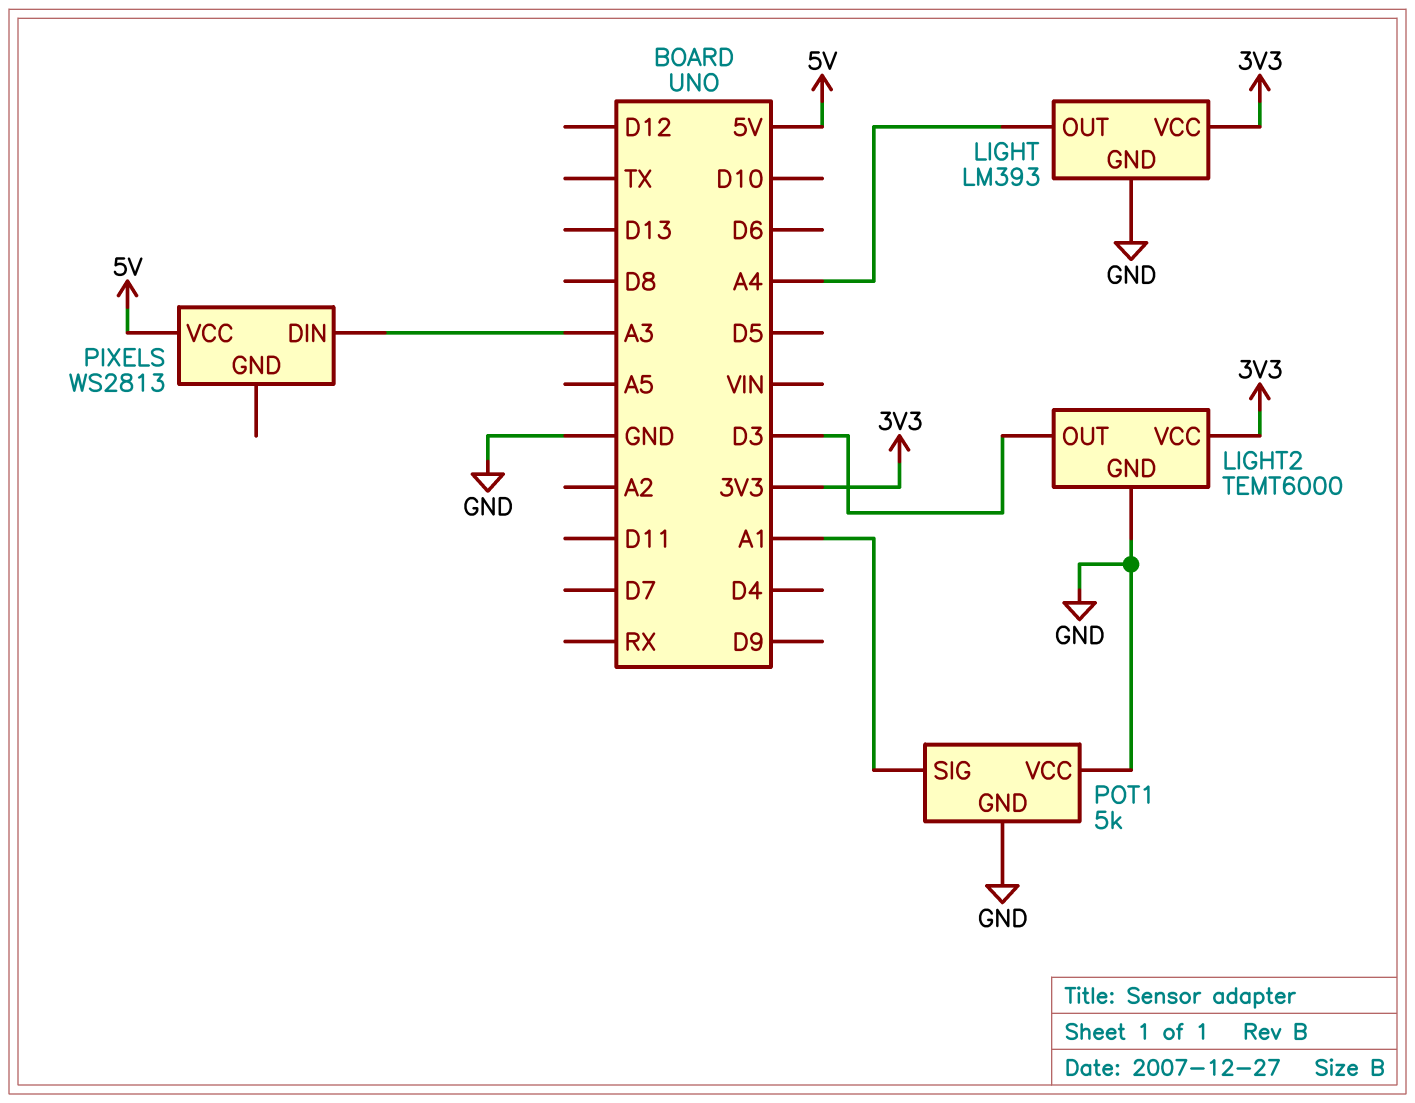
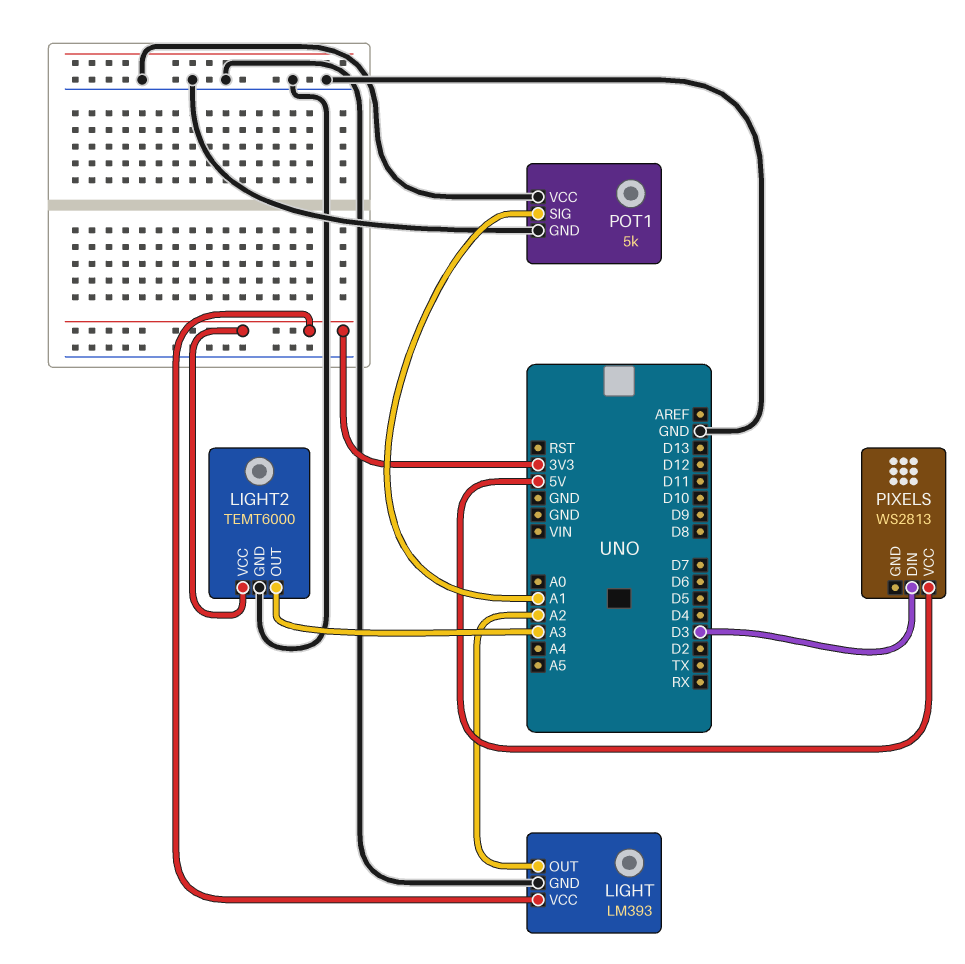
LIGHT pin OUT: A4 -> A2
LIGHT2 pin OUT: D3 -> A3
PIXELS pin DIN: A3 -> D3

